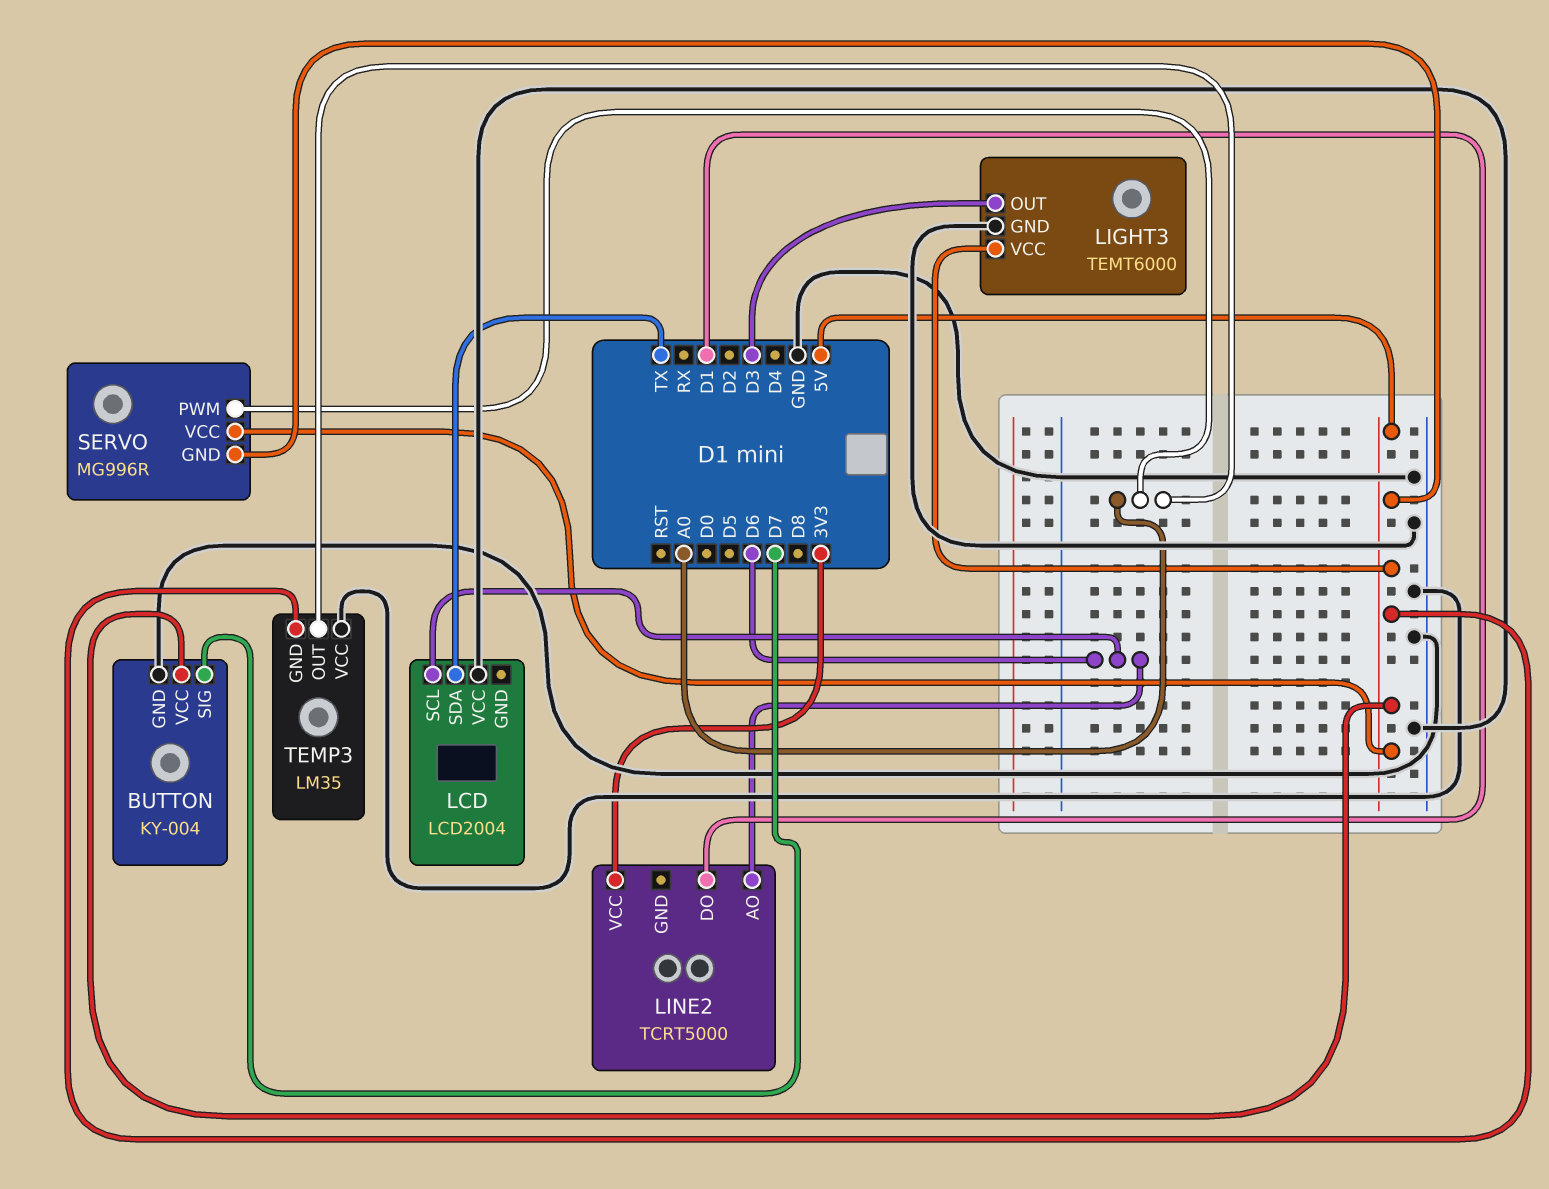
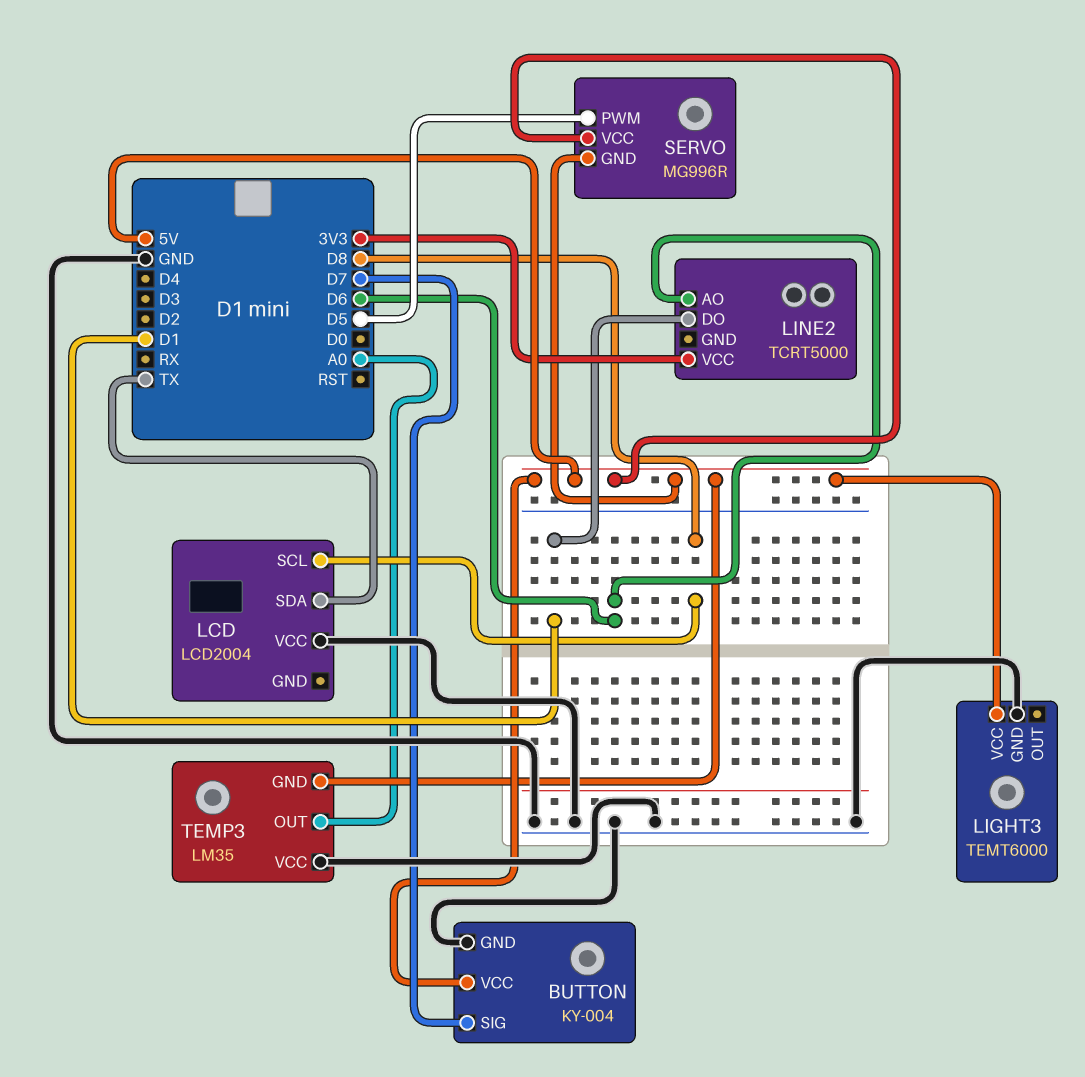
LCD pin SCL: D6 -> D8
LIGHT3 pin OUT: D3 -> none
SERVO pin PWM: A0 -> D5

